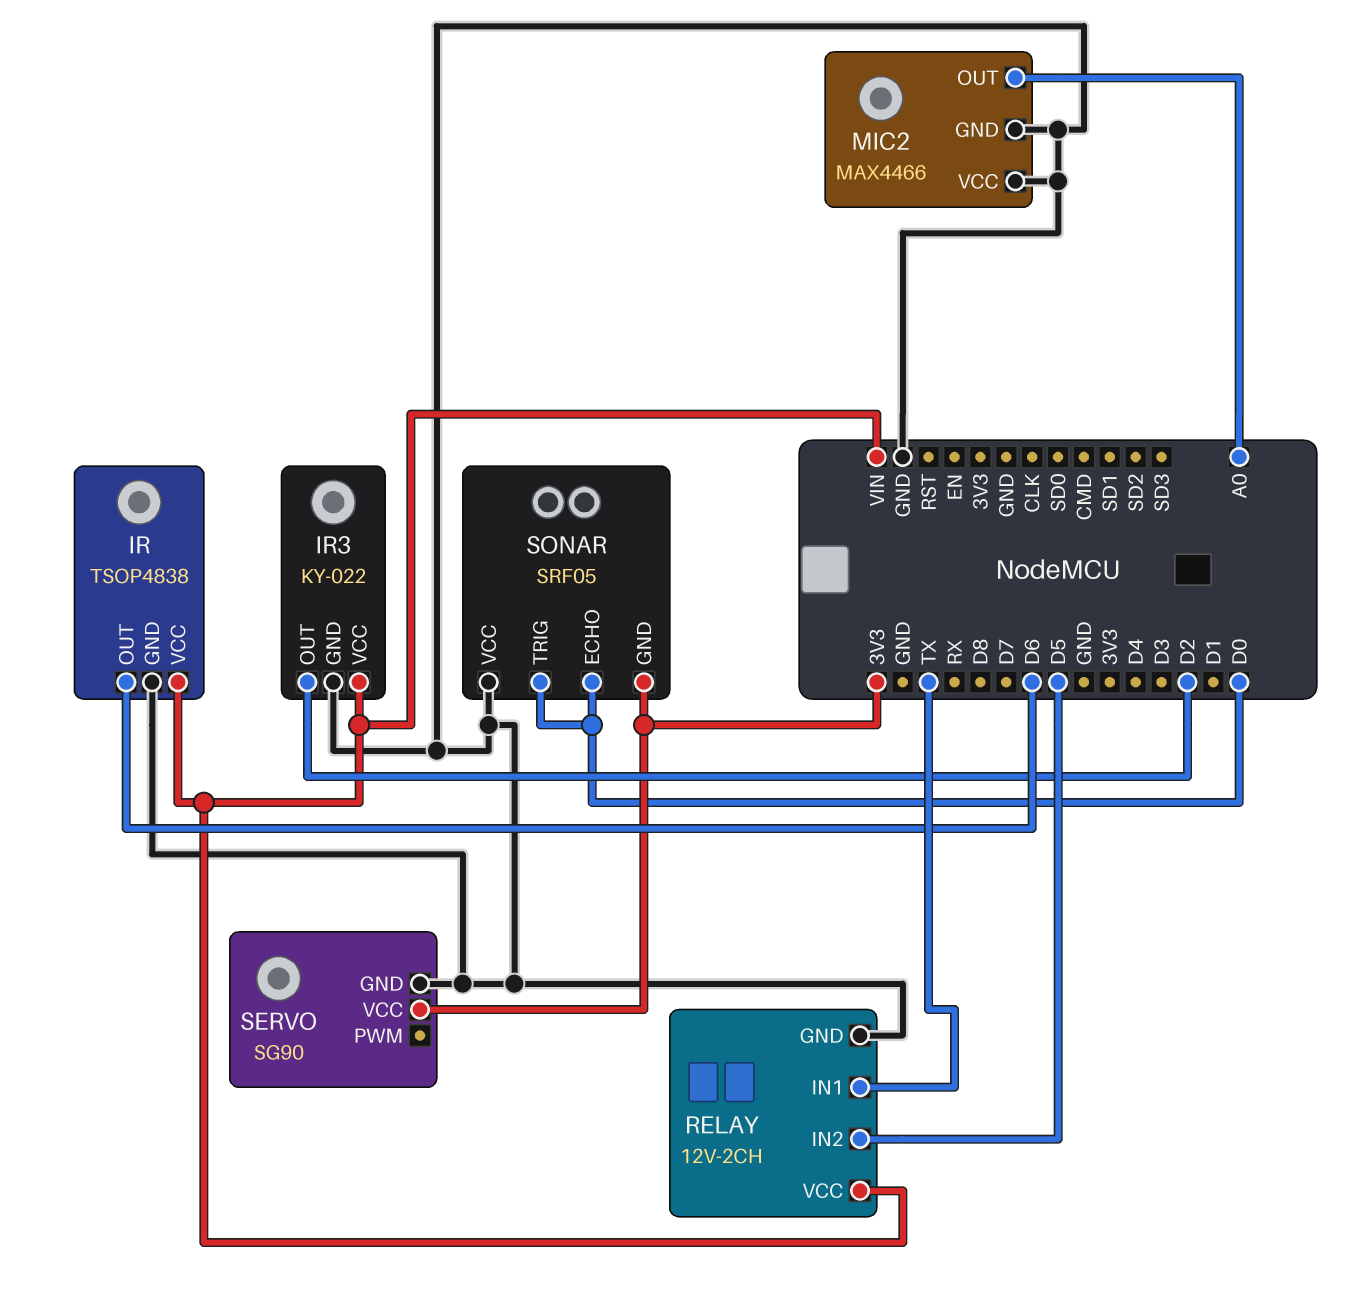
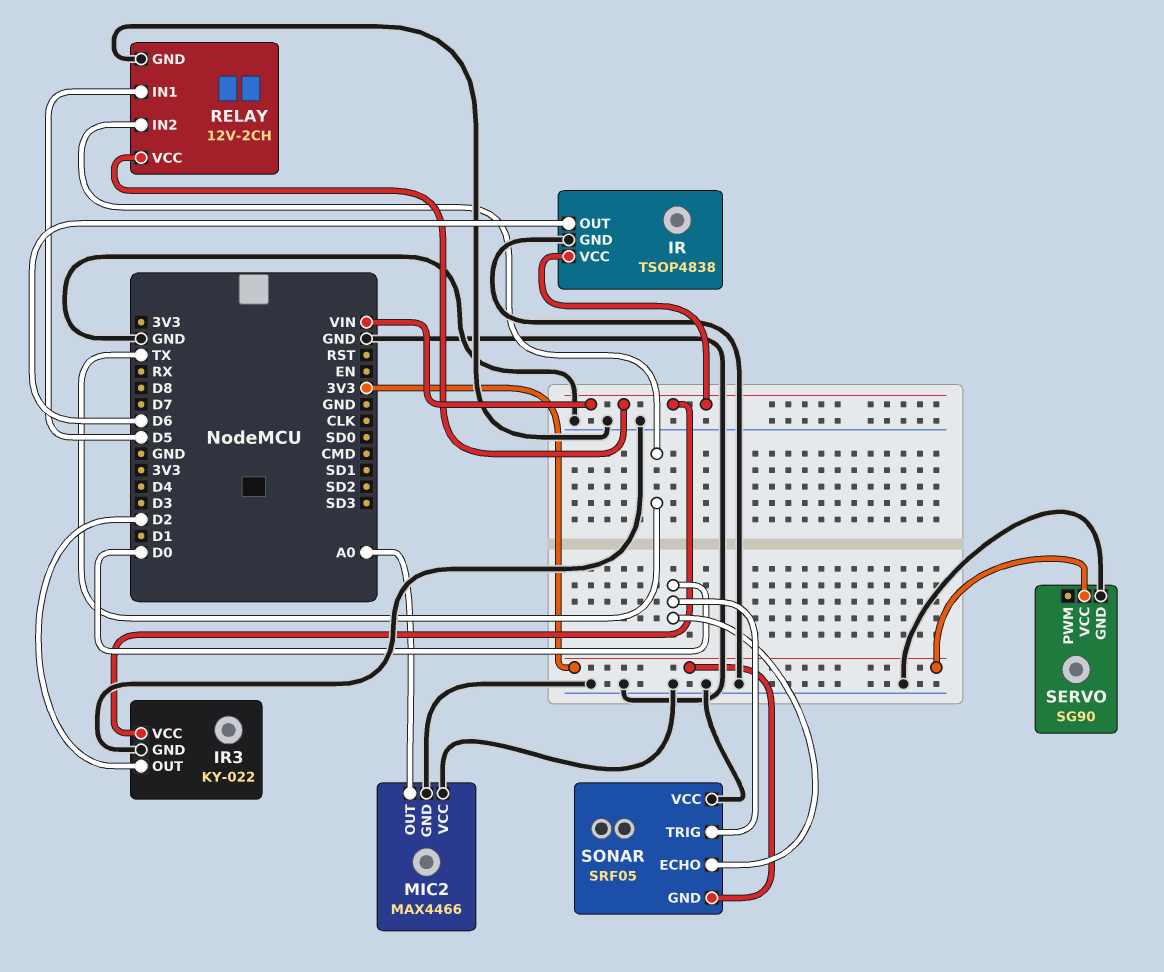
RELAY pin IN1: TX -> D5
RELAY pin IN2: D5 -> TX

